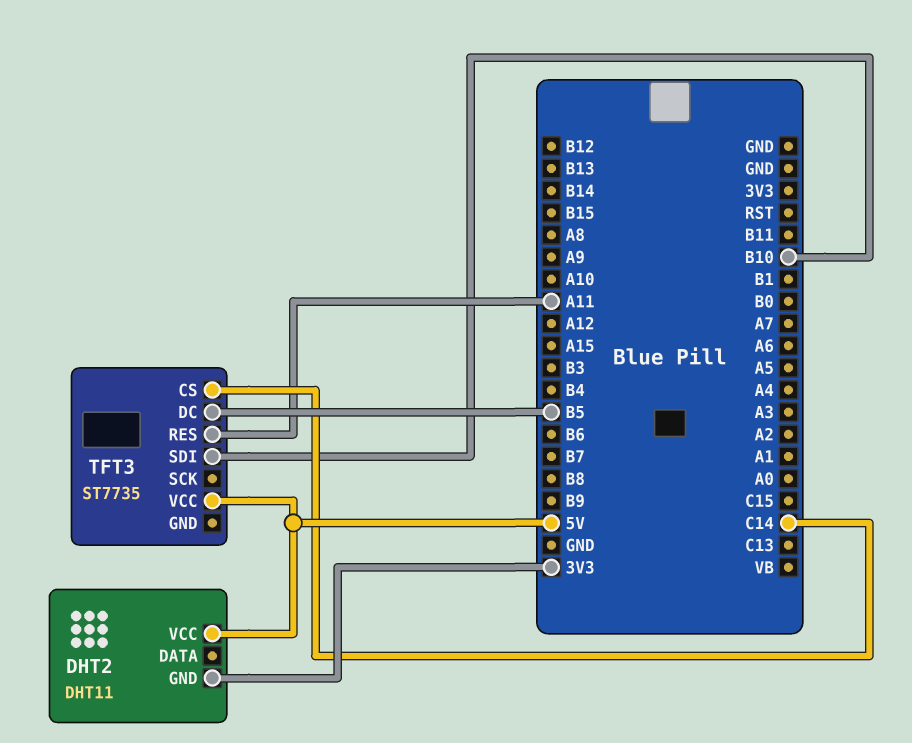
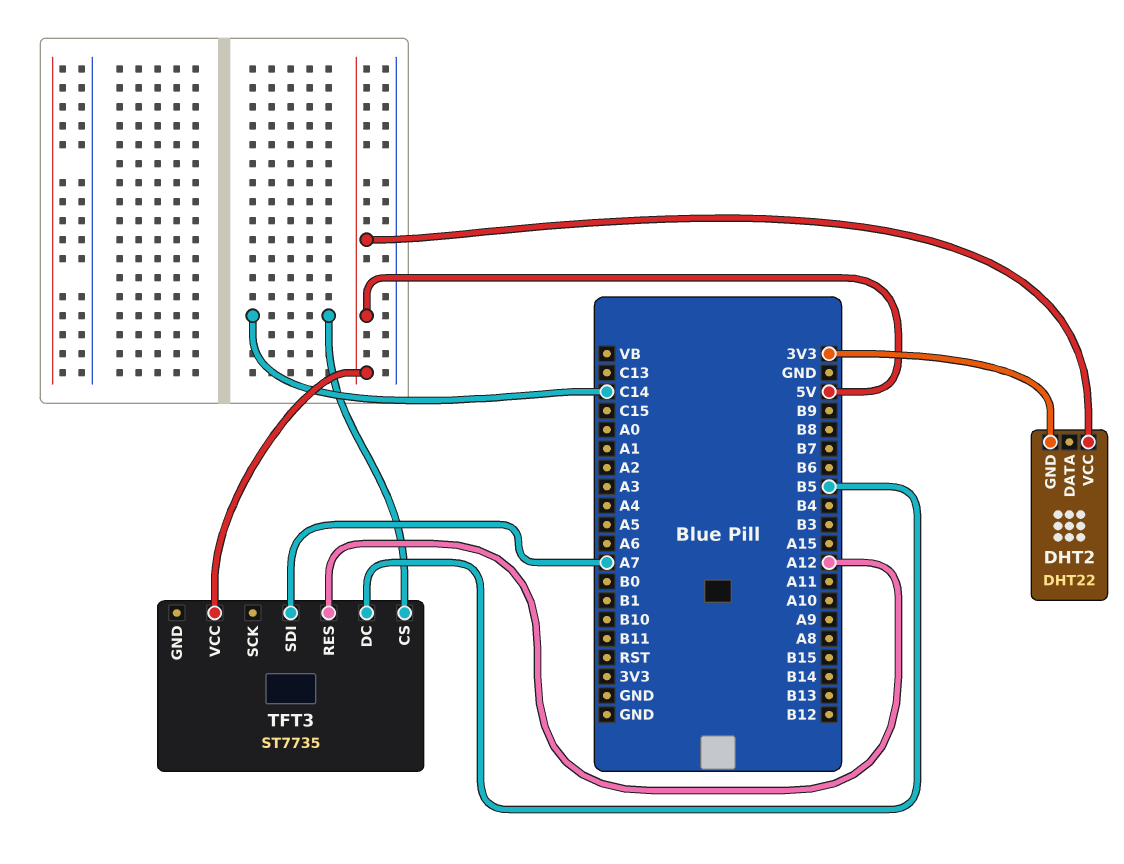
DHT2: DHT11 -> DHT22
TFT3 pin RES: A11 -> A12
TFT3 pin SDI: B10 -> A7

